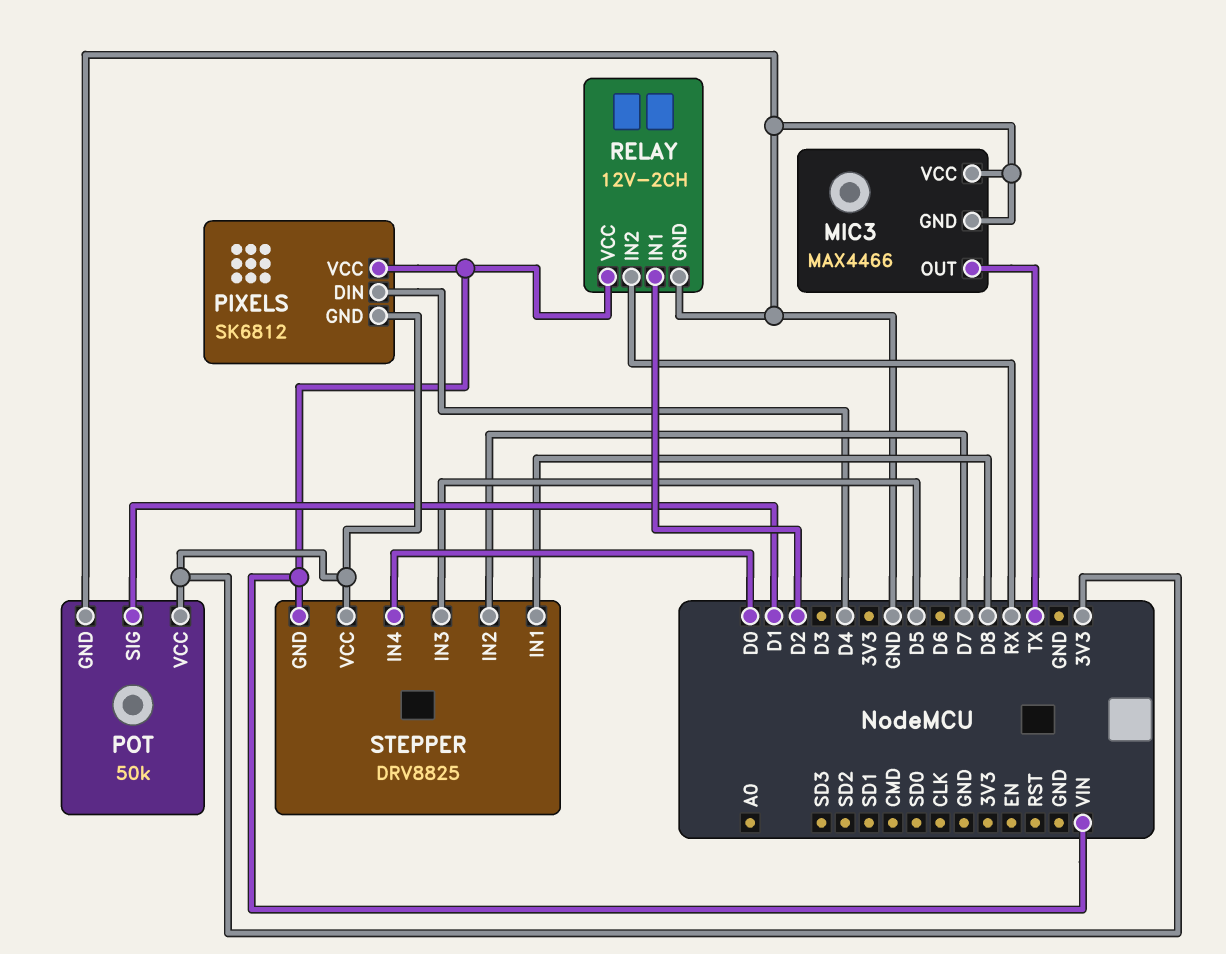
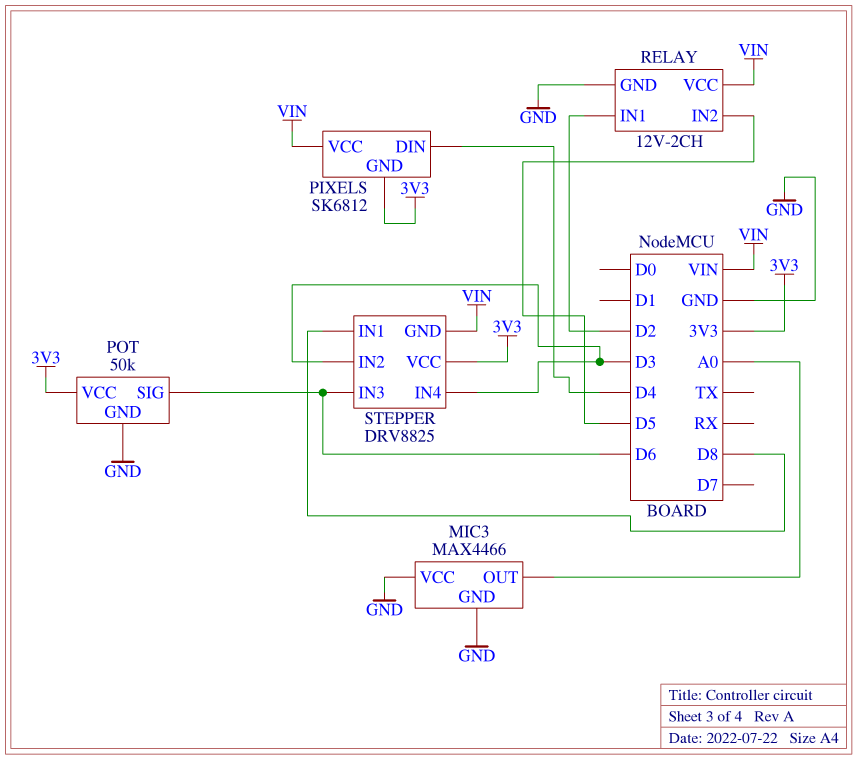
MIC3 pin OUT: TX -> A0
POT pin SIG: D1 -> D6
RELAY pin IN2: RX -> D5
STEPPER pin IN2: D7 -> D3
STEPPER pin IN3: D5 -> D6
STEPPER pin IN4: D0 -> D3

